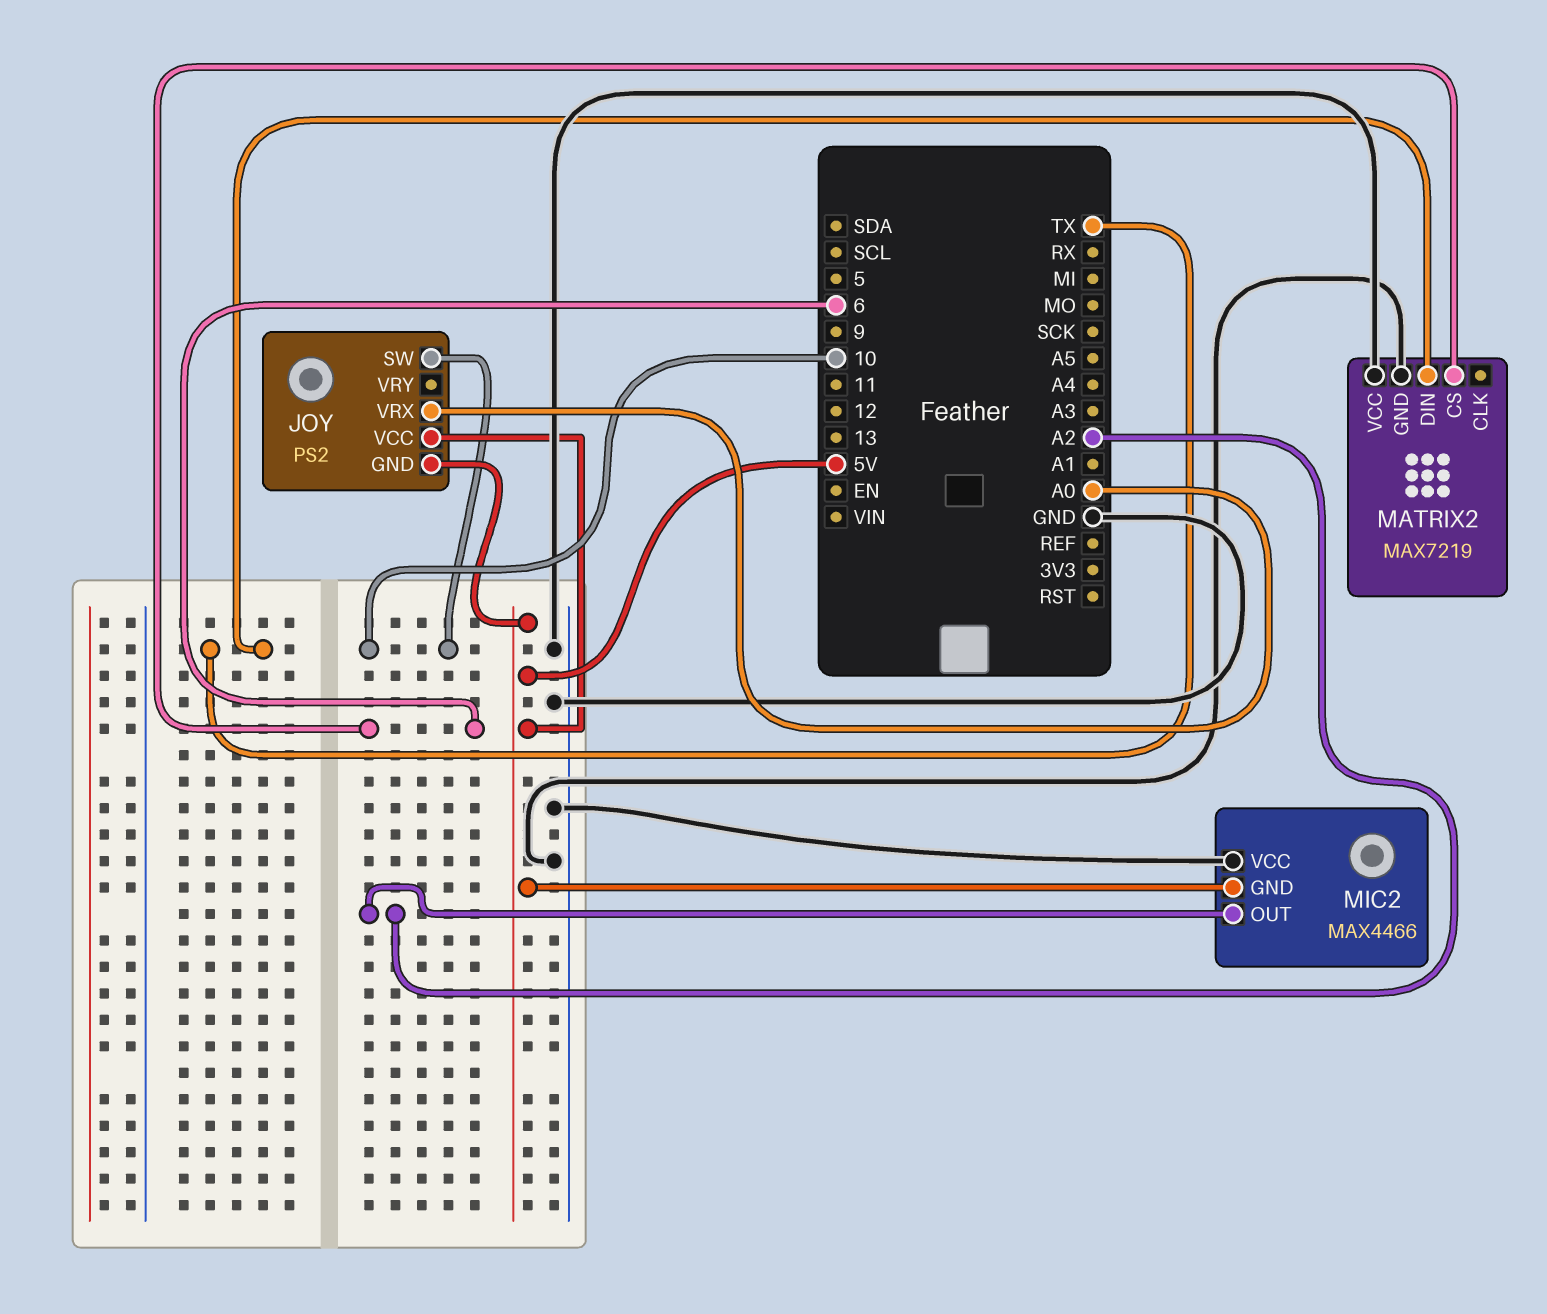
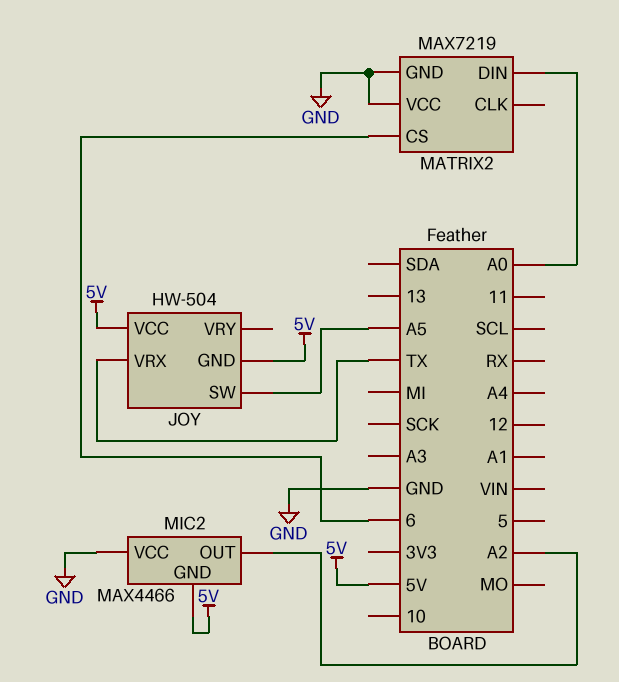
JOY: PS2 -> HW-504
JOY pin SW: 10 -> A5
JOY pin VRX: A0 -> TX
MATRIX2 pin DIN: TX -> A0

